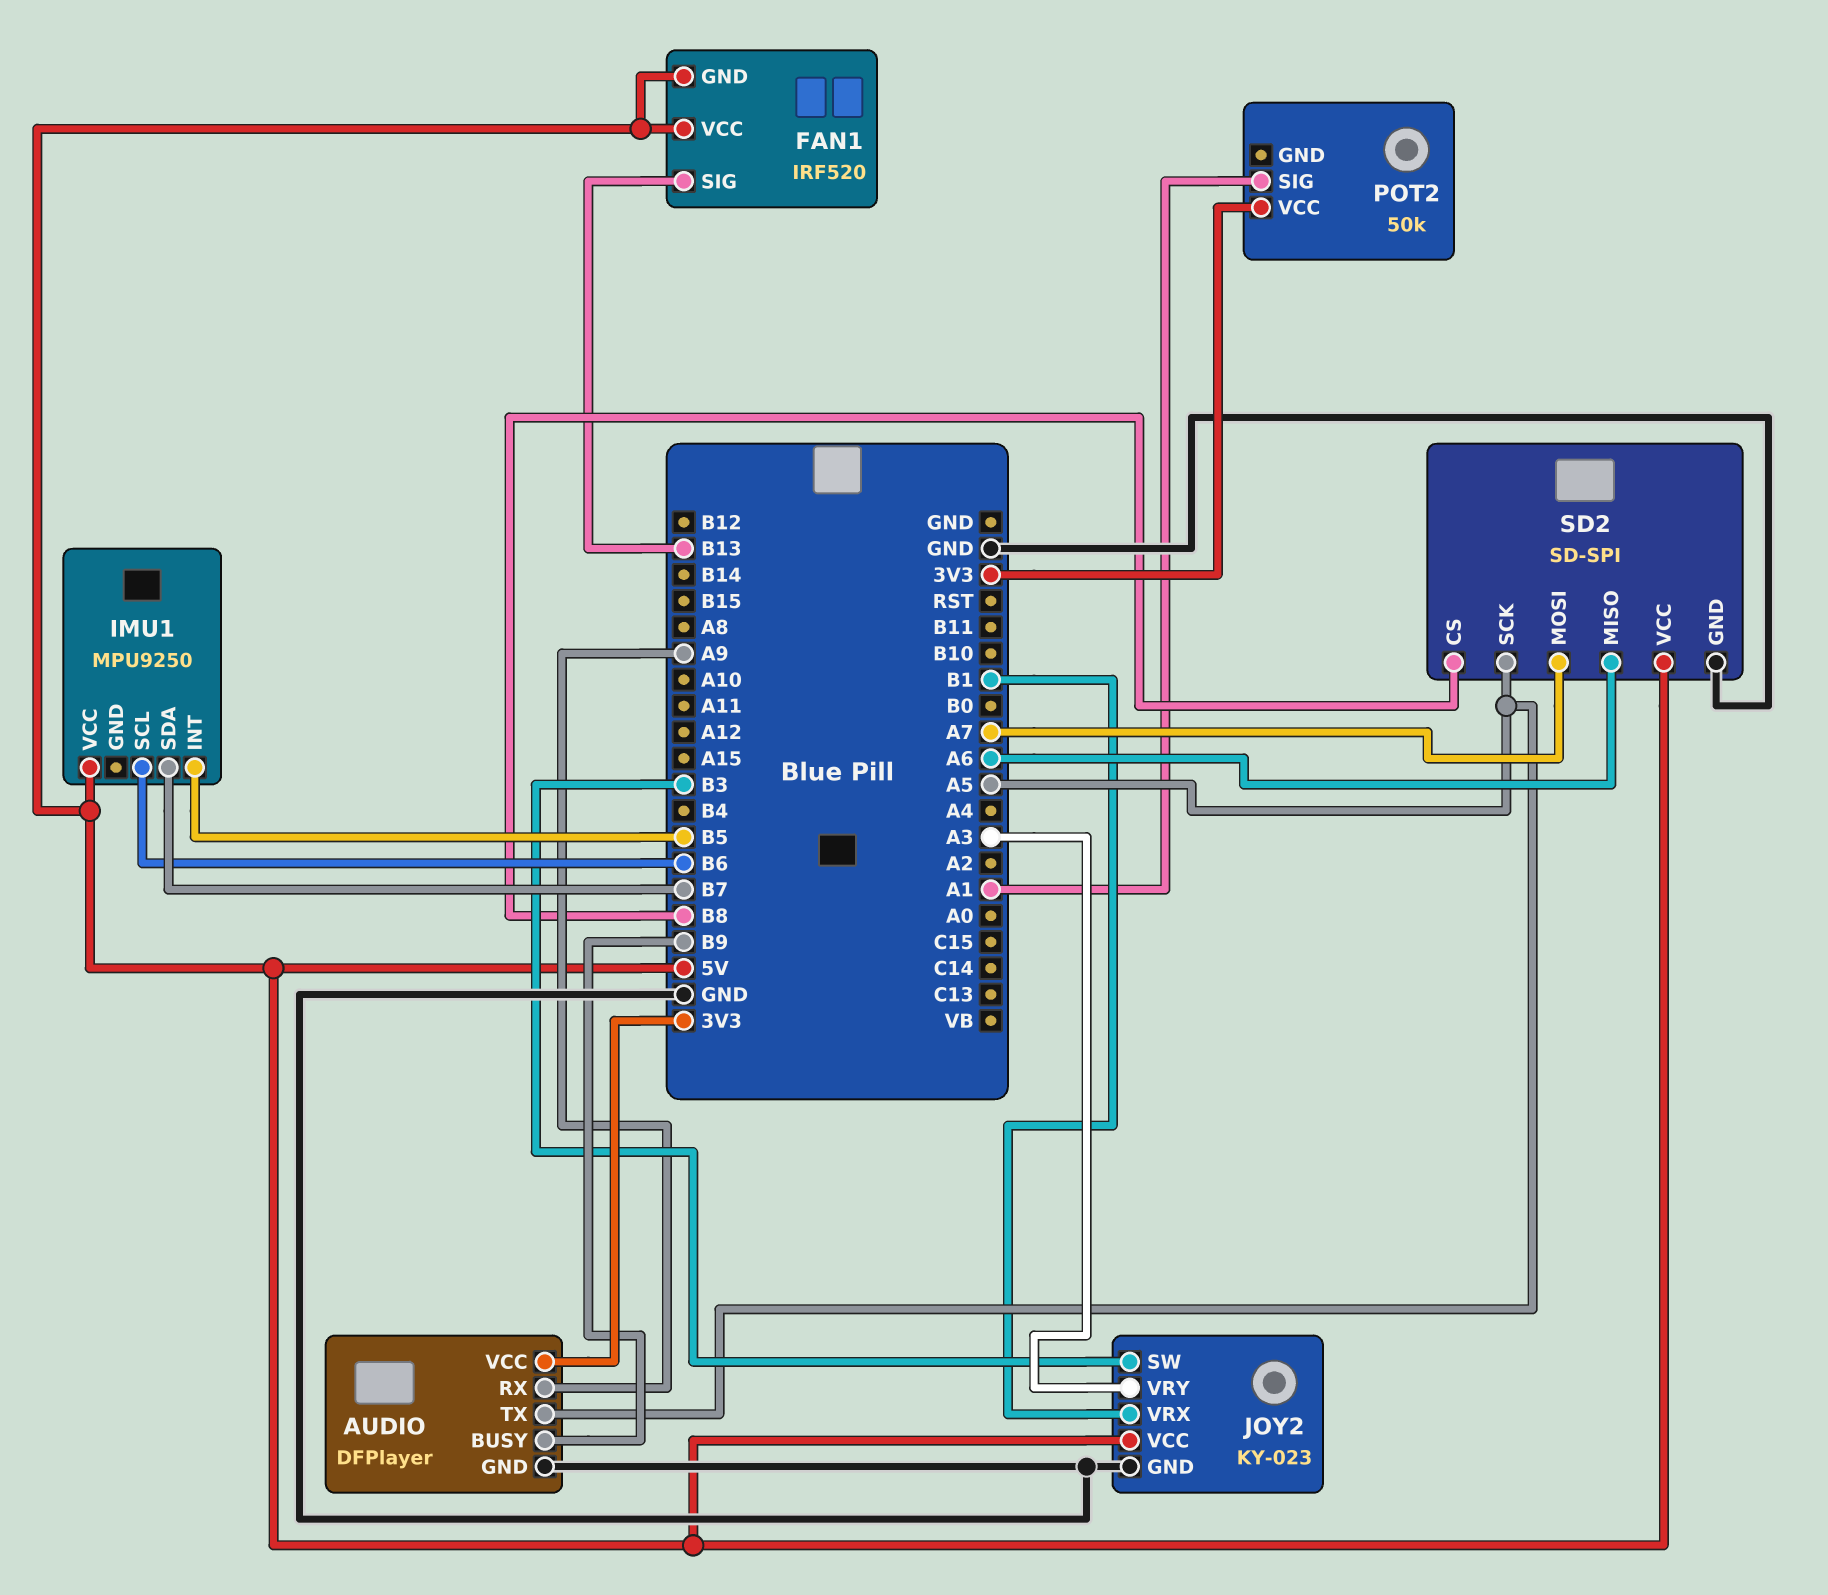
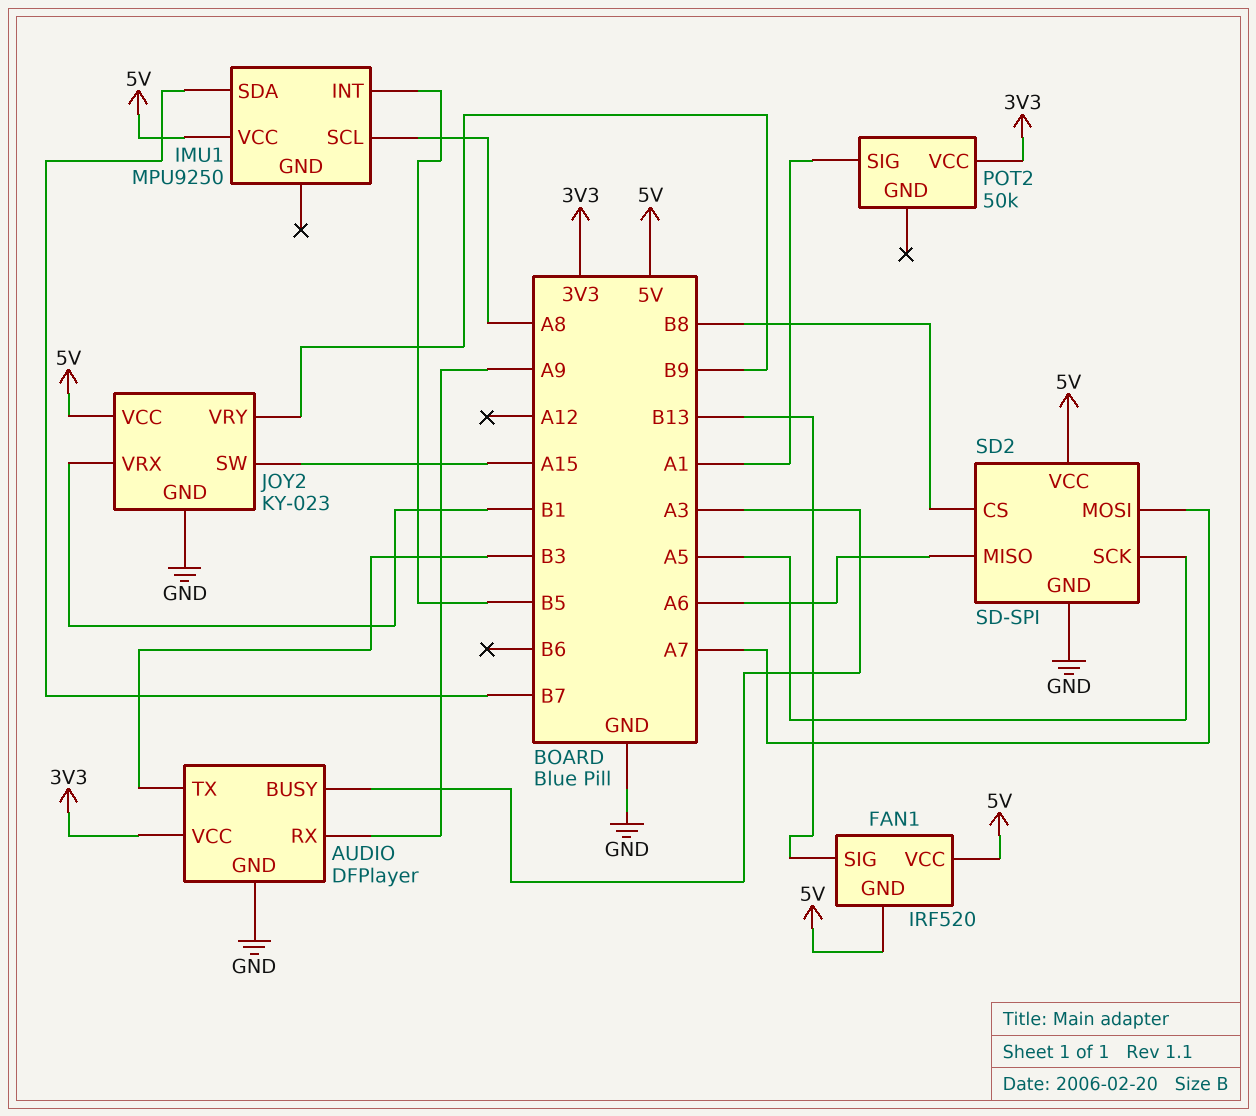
AUDIO pin BUSY: B9 -> A3
AUDIO pin TX: A5 -> B3
IMU1 pin SCL: B6 -> A8
JOY2 pin SW: B3 -> A15
JOY2 pin VRY: A3 -> B9

